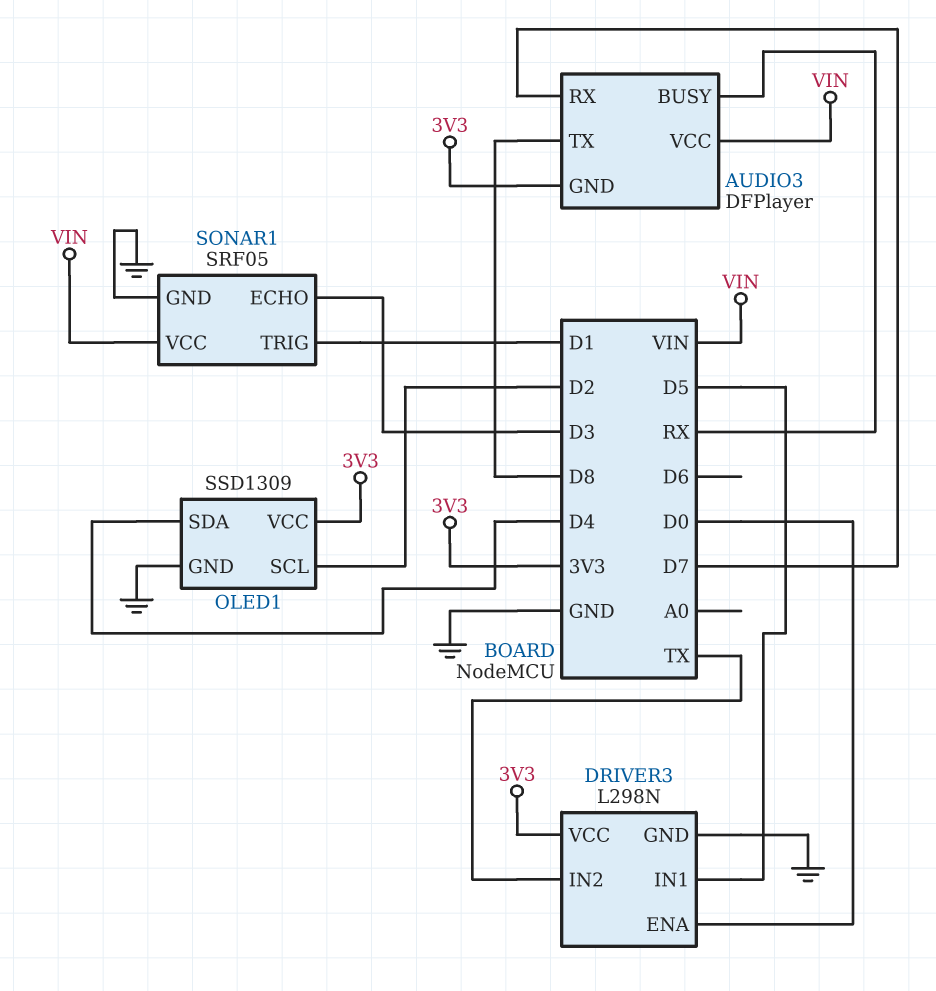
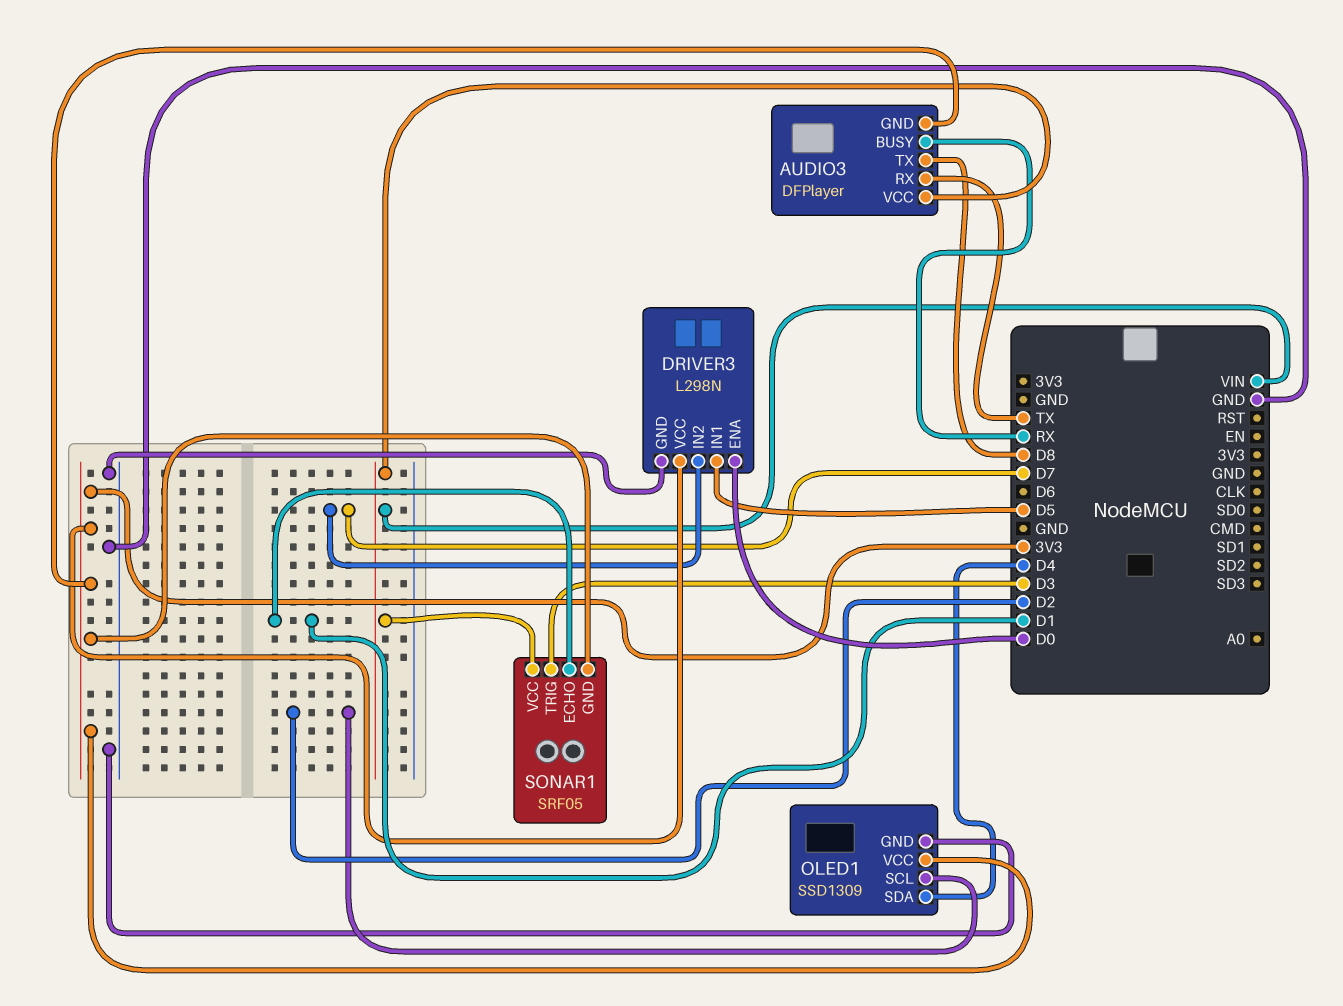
AUDIO3 pin RX: D7 -> TX
DRIVER3 pin IN2: TX -> D7
SONAR1 pin ECHO: D3 -> D1
SONAR1 pin GND: GND -> 3V3
SONAR1 pin TRIG: D1 -> D3

